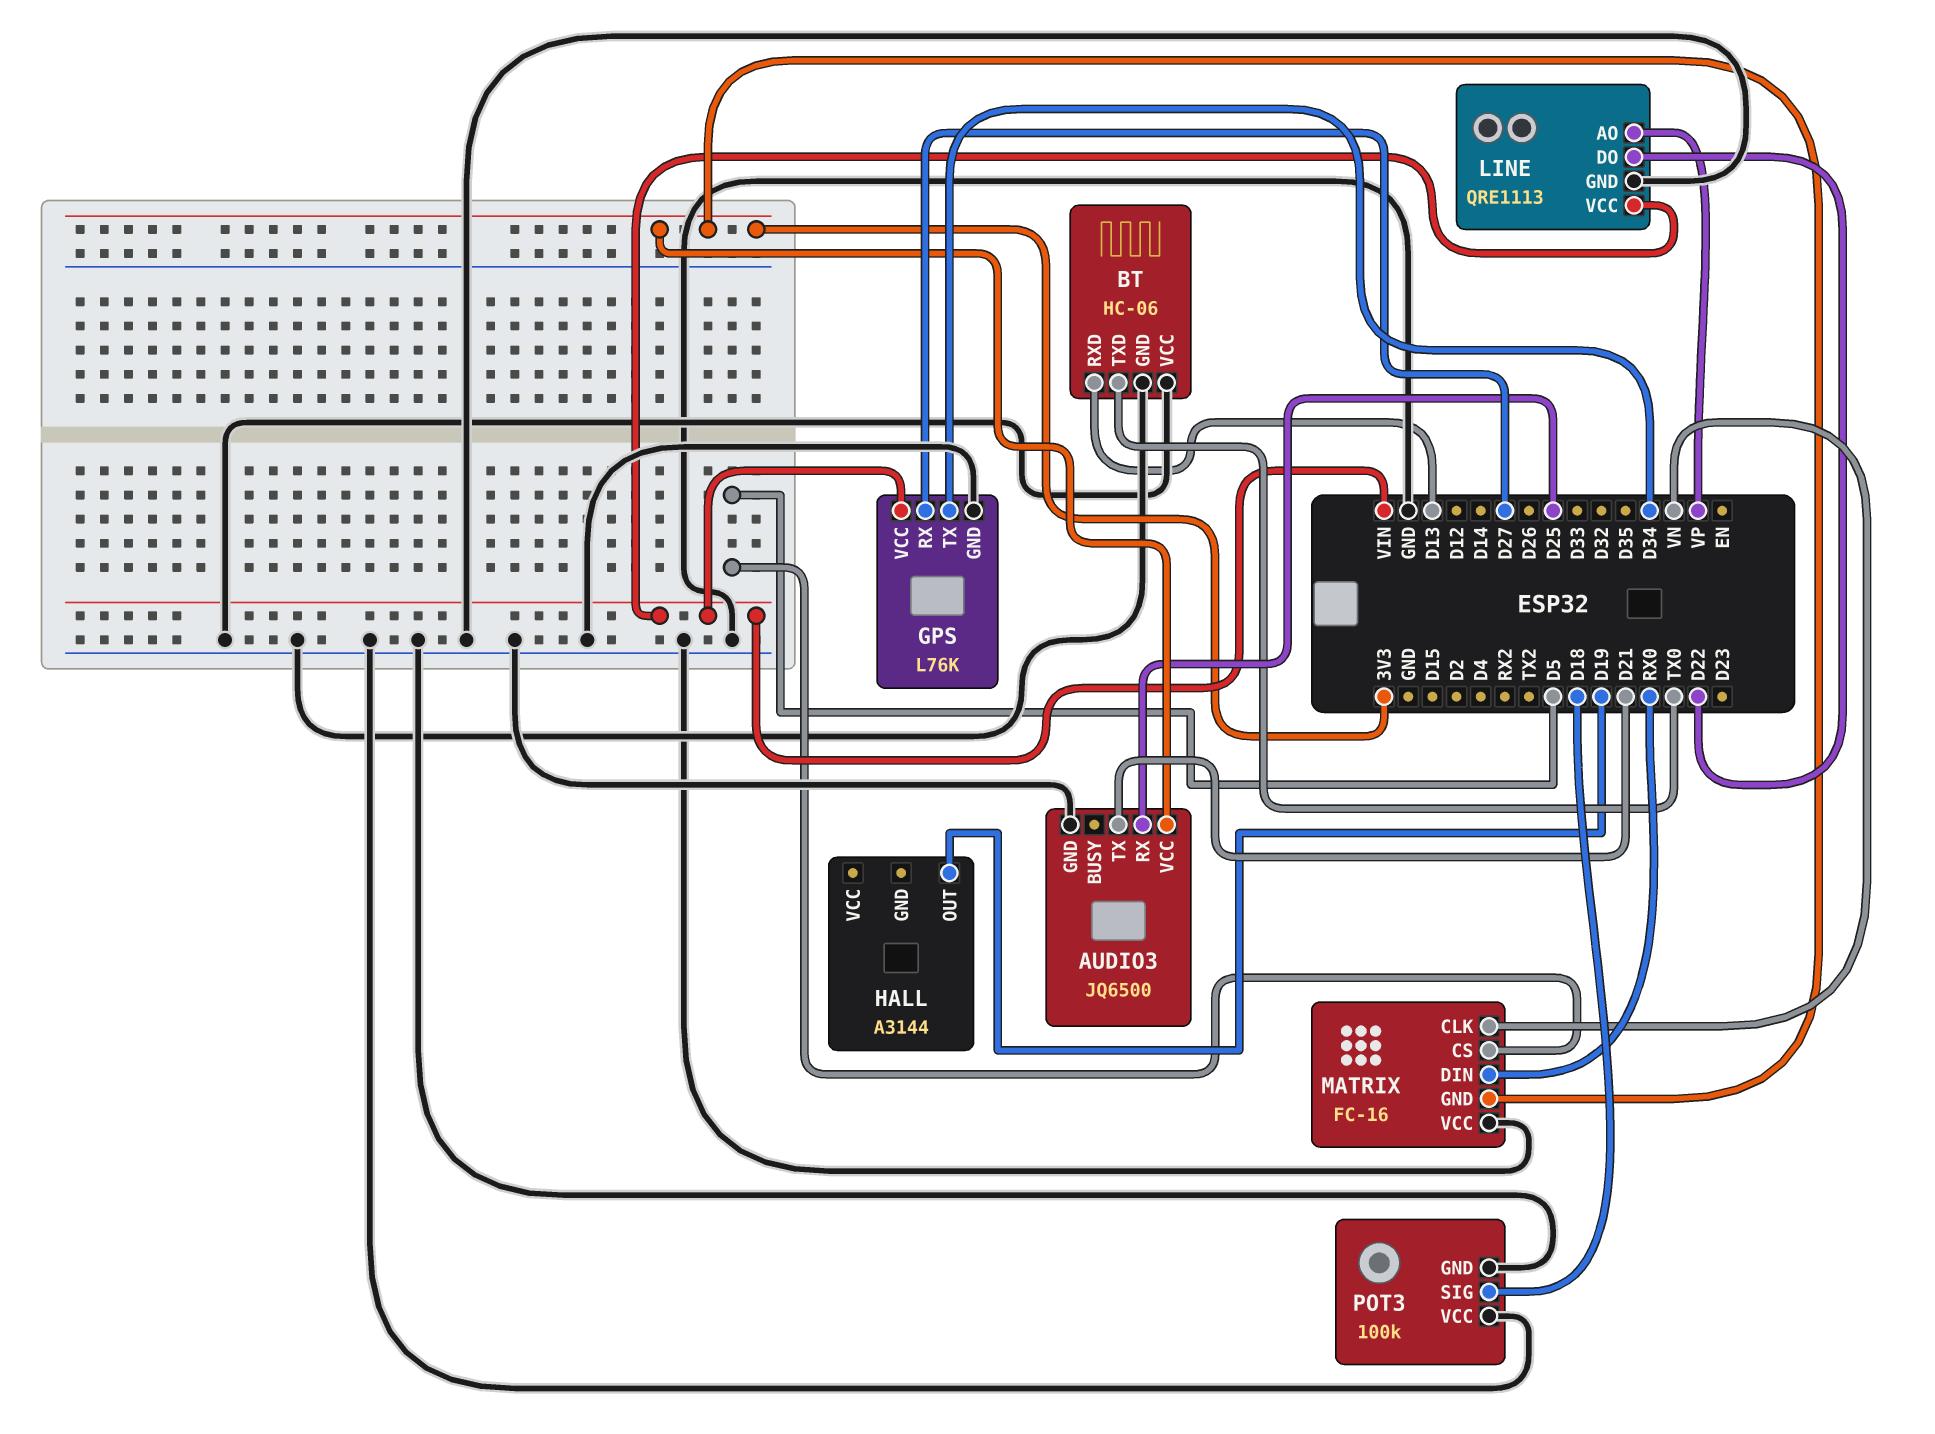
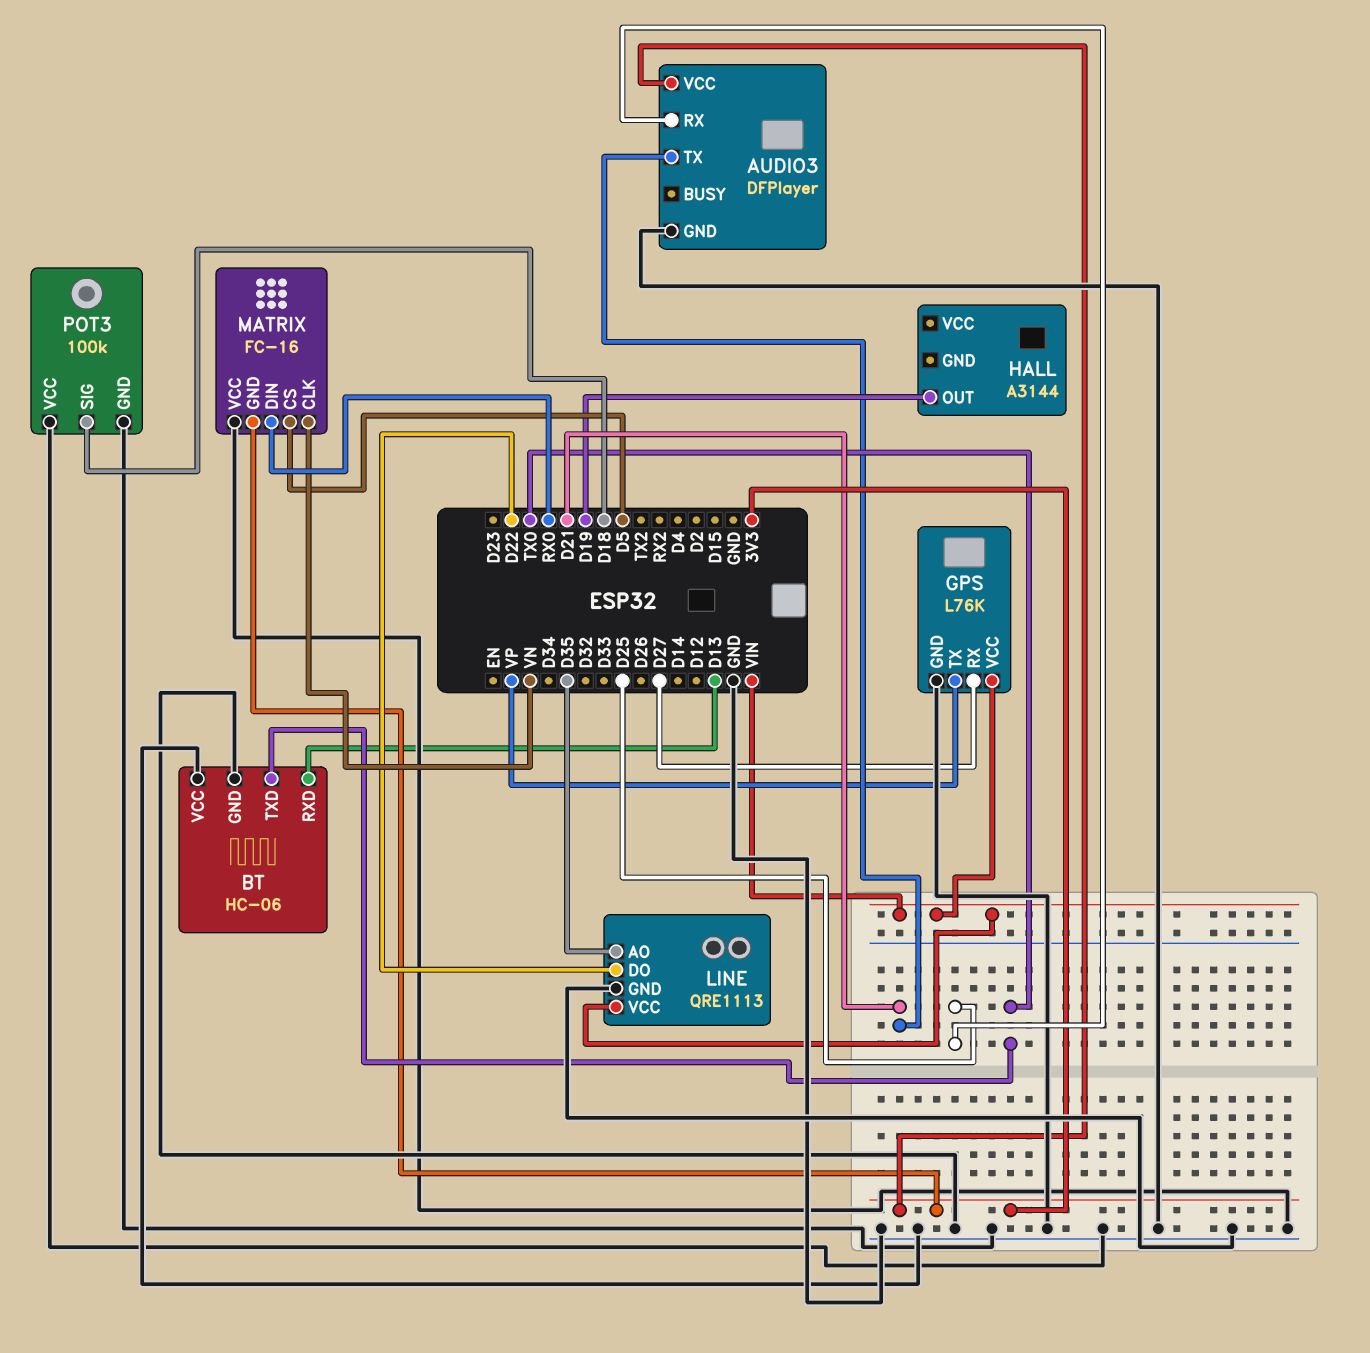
AUDIO3: JQ6500 -> DFPlayer
GPS pin TX: D34 -> VP
LINE pin AO: VP -> D35

